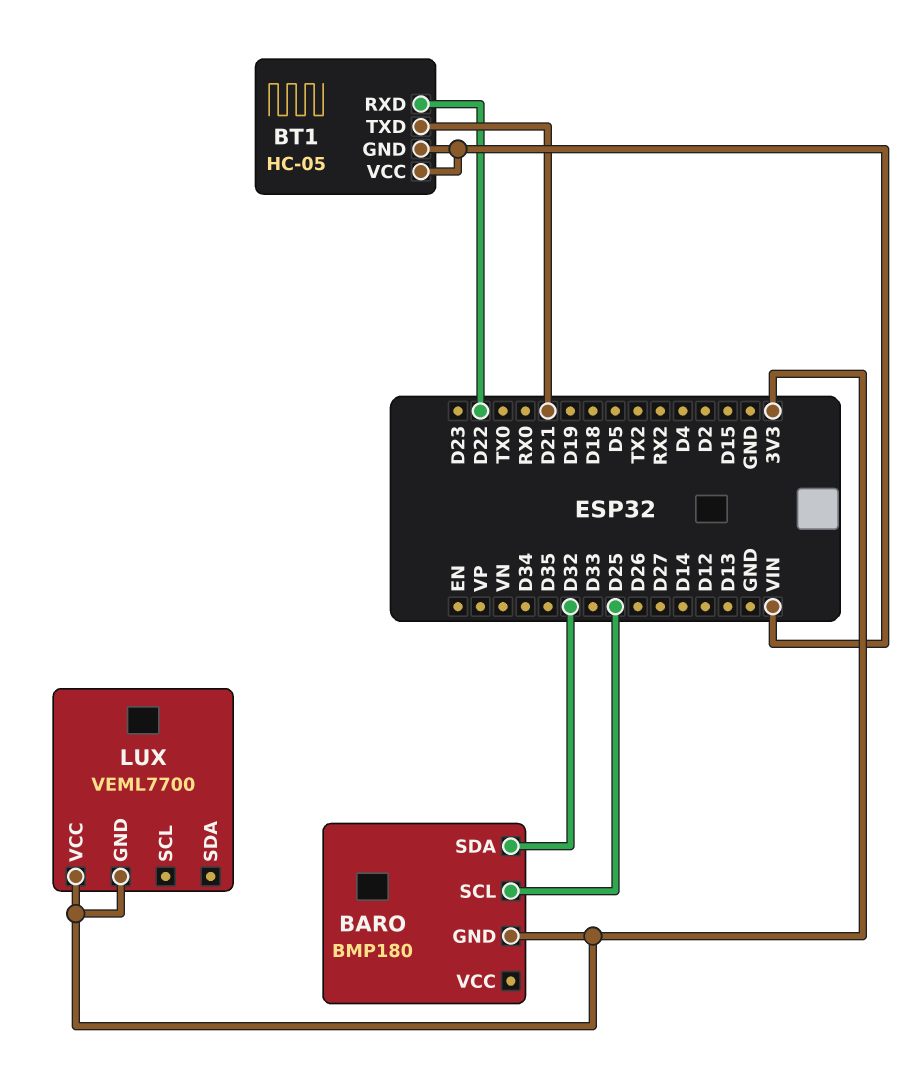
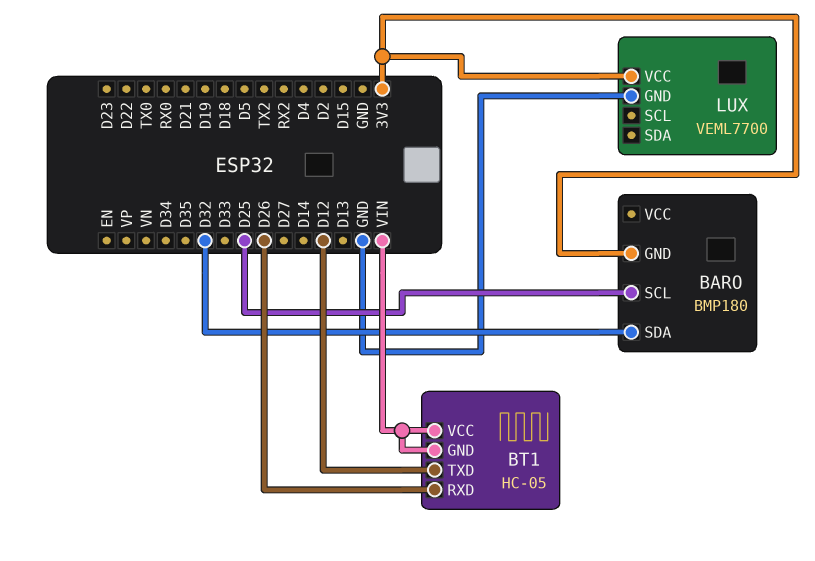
BT1 pin RXD: D22 -> D26
BT1 pin TXD: D21 -> D12
LUX pin GND: 3V3 -> GND

